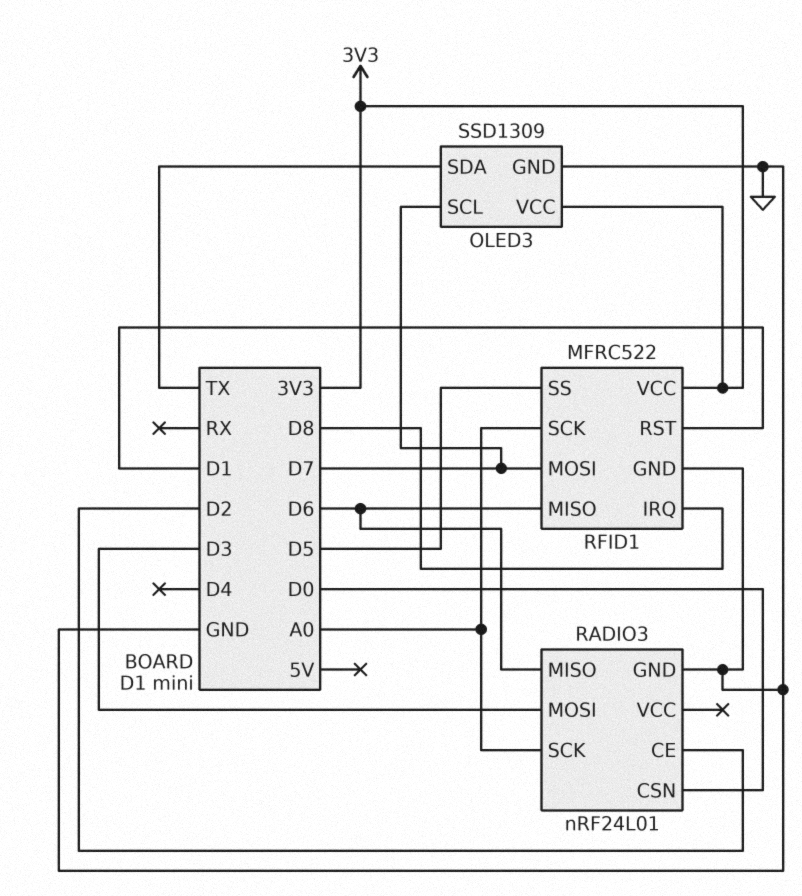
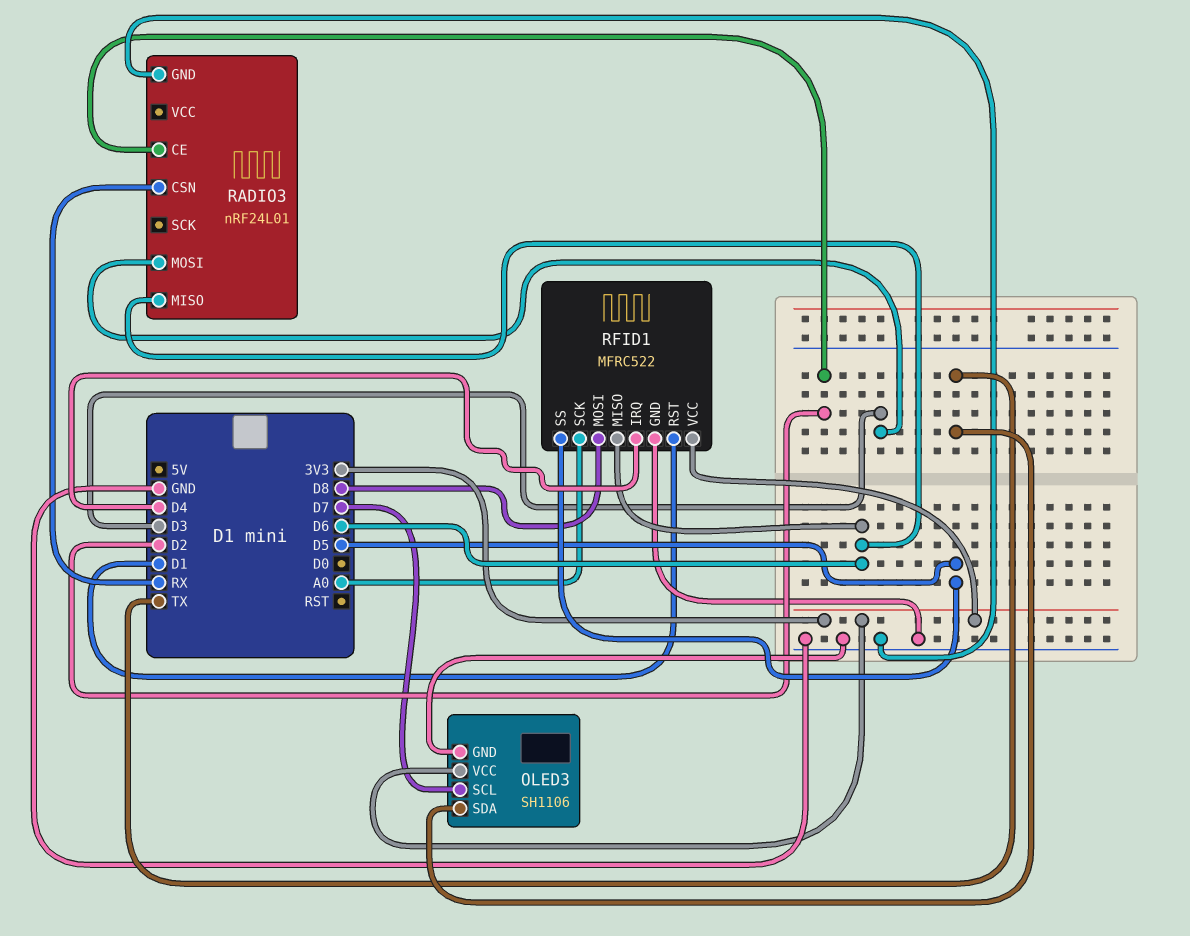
OLED3: SSD1309 -> SH1106
RADIO3 pin CSN: D0 -> RX
RADIO3 pin SCK: A0 -> none
RFID1 pin IRQ: D8 -> D4
RFID1 pin MOSI: D7 -> D8

